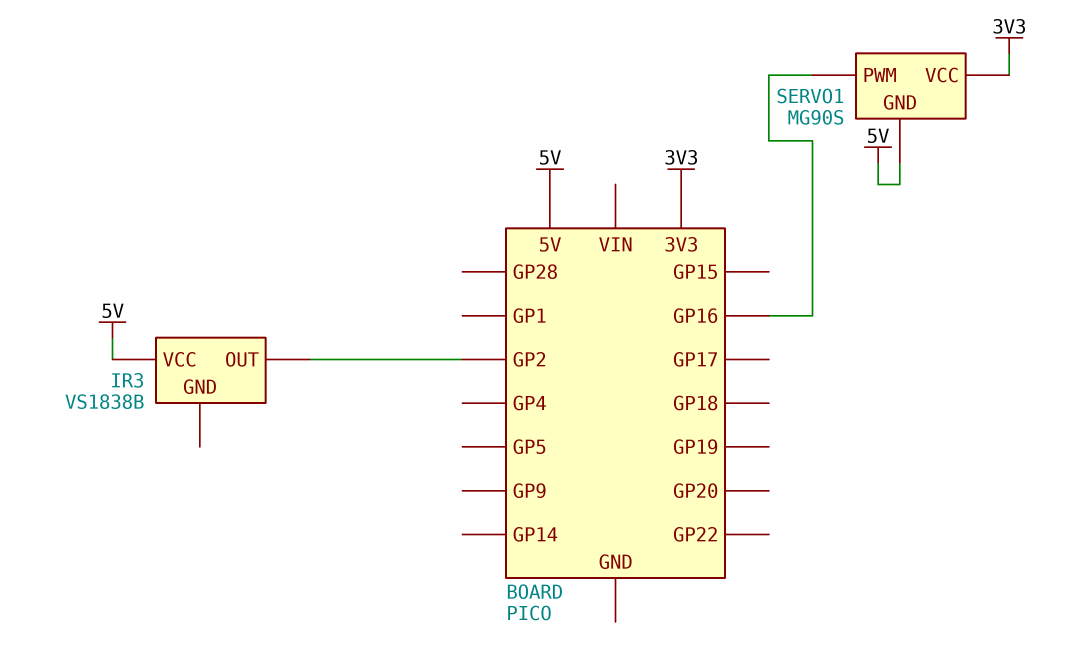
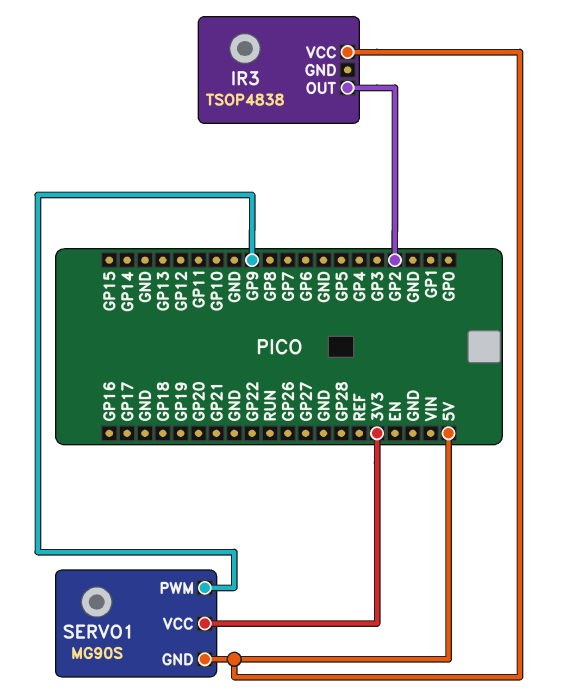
IR3: VS1838B -> TSOP4838
SERVO1 pin PWM: GP16 -> GP9

